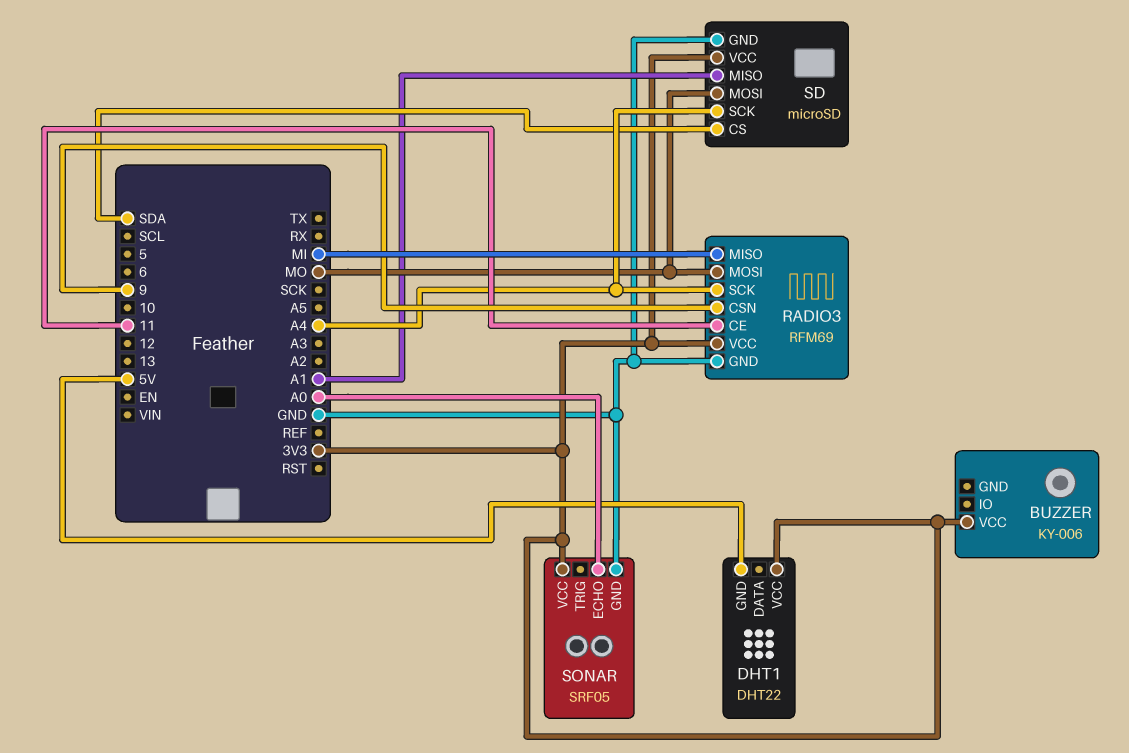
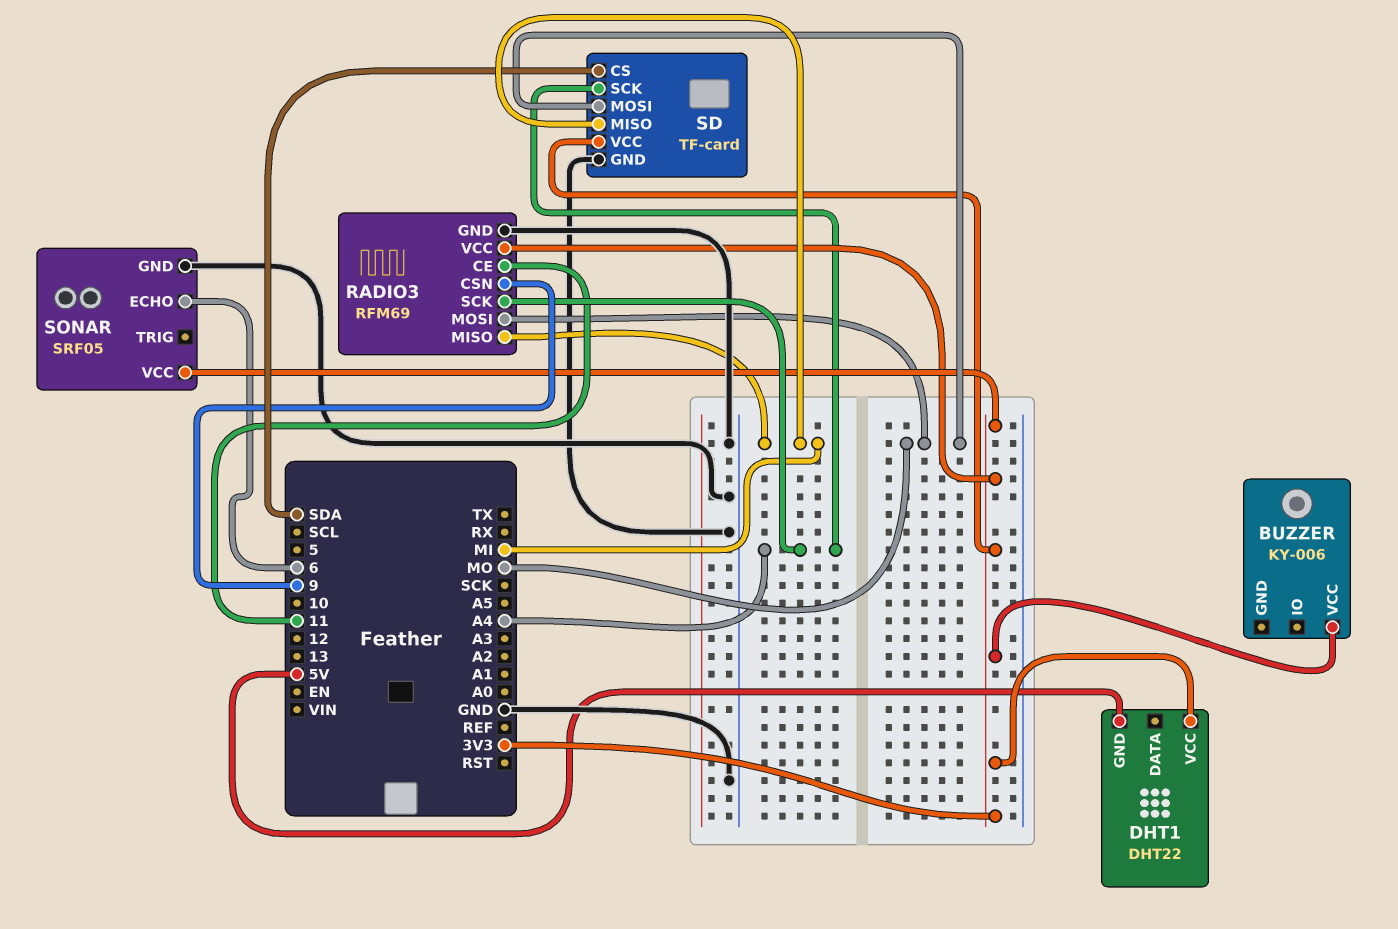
SD: microSD -> TF-card
SD pin MISO: A1 -> MI
SONAR pin ECHO: A0 -> 6

